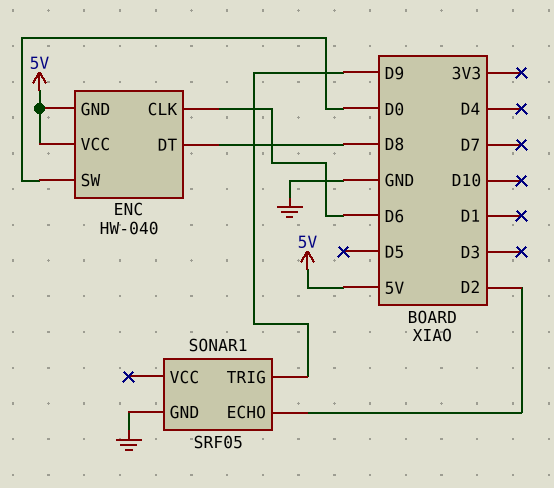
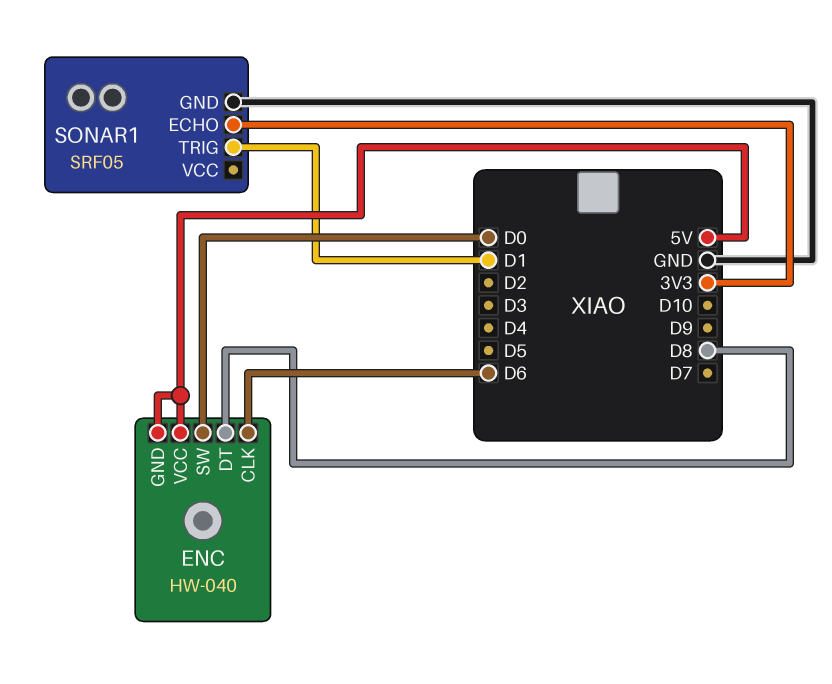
SONAR1 pin ECHO: D2 -> 3V3
SONAR1 pin TRIG: D9 -> D1

